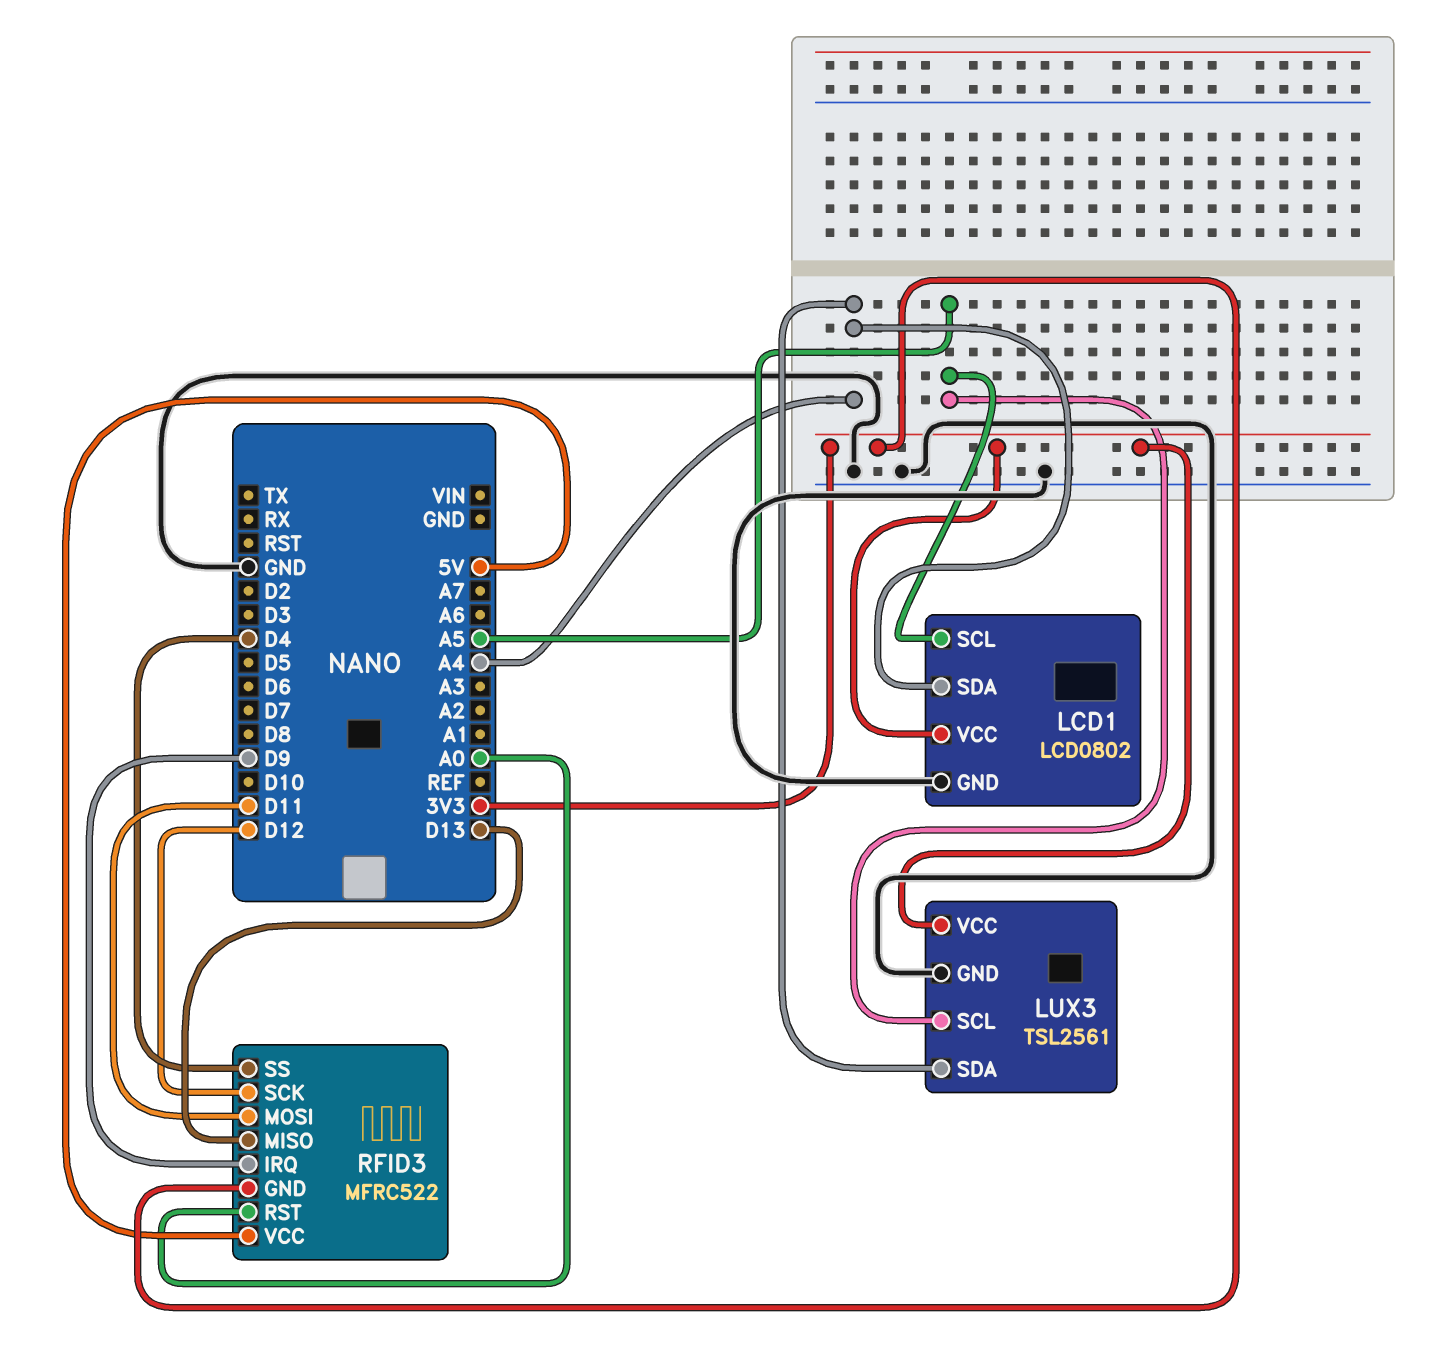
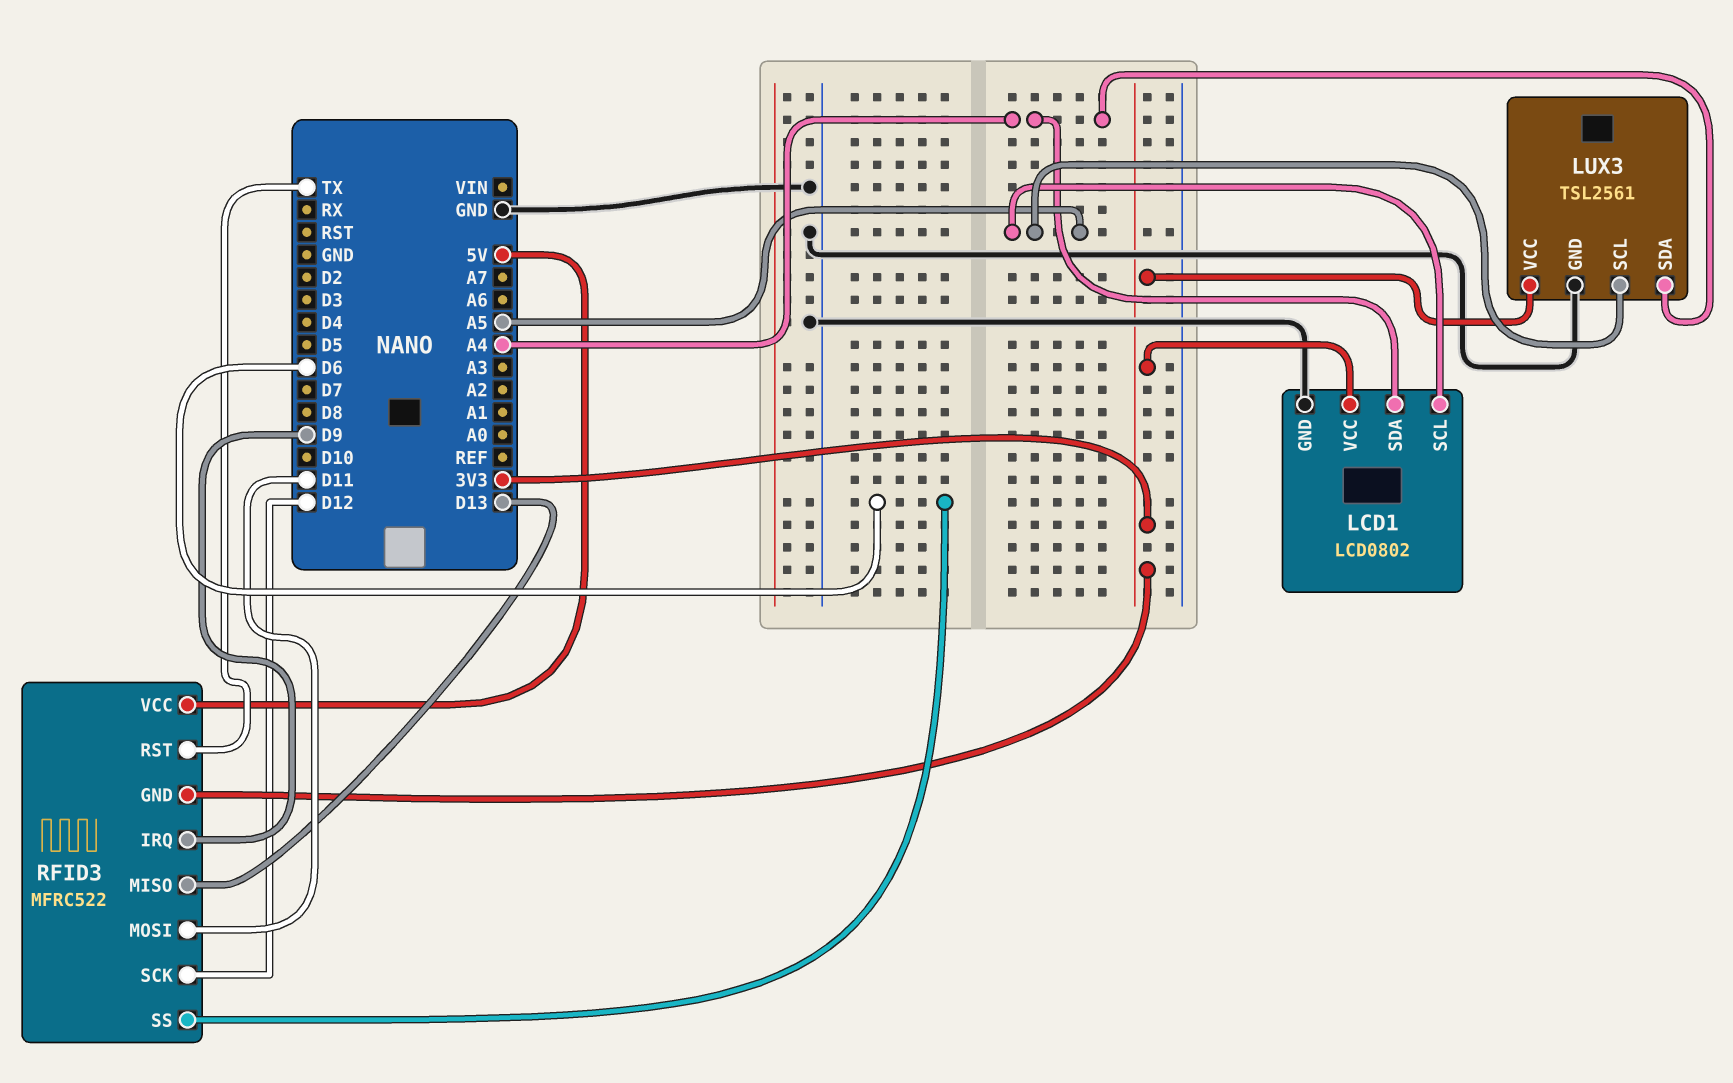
RFID3 pin RST: A0 -> TX
RFID3 pin SS: D4 -> D6

